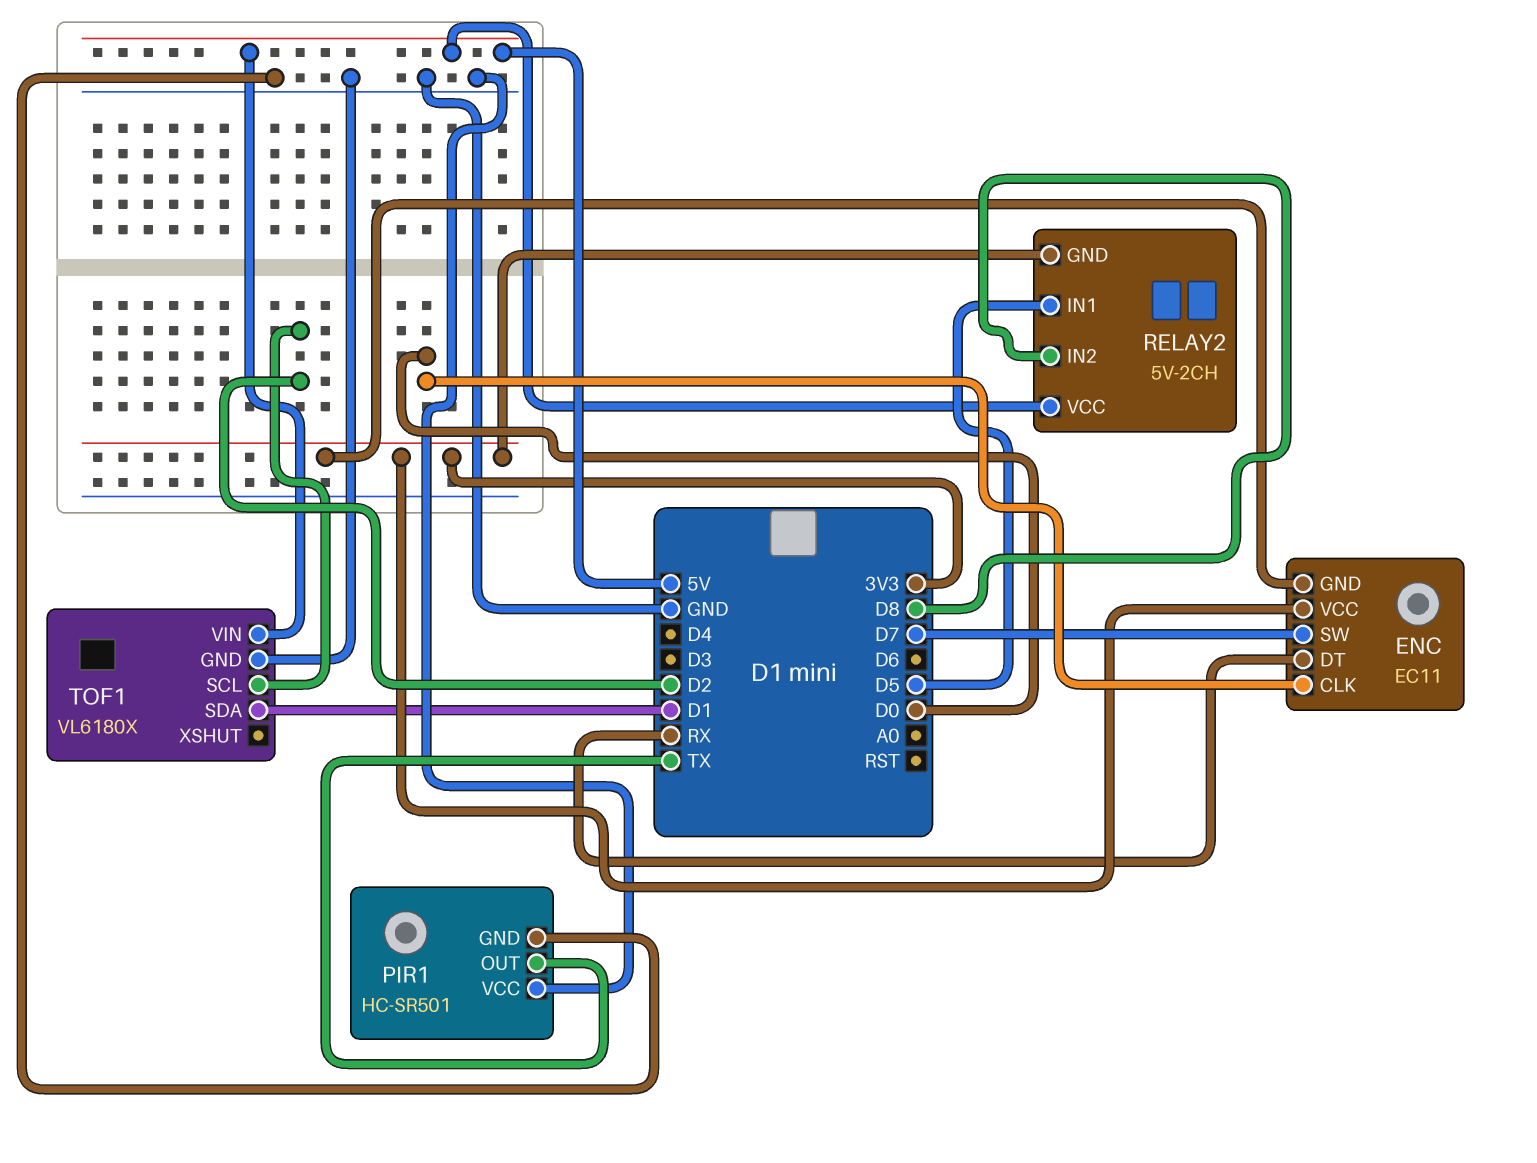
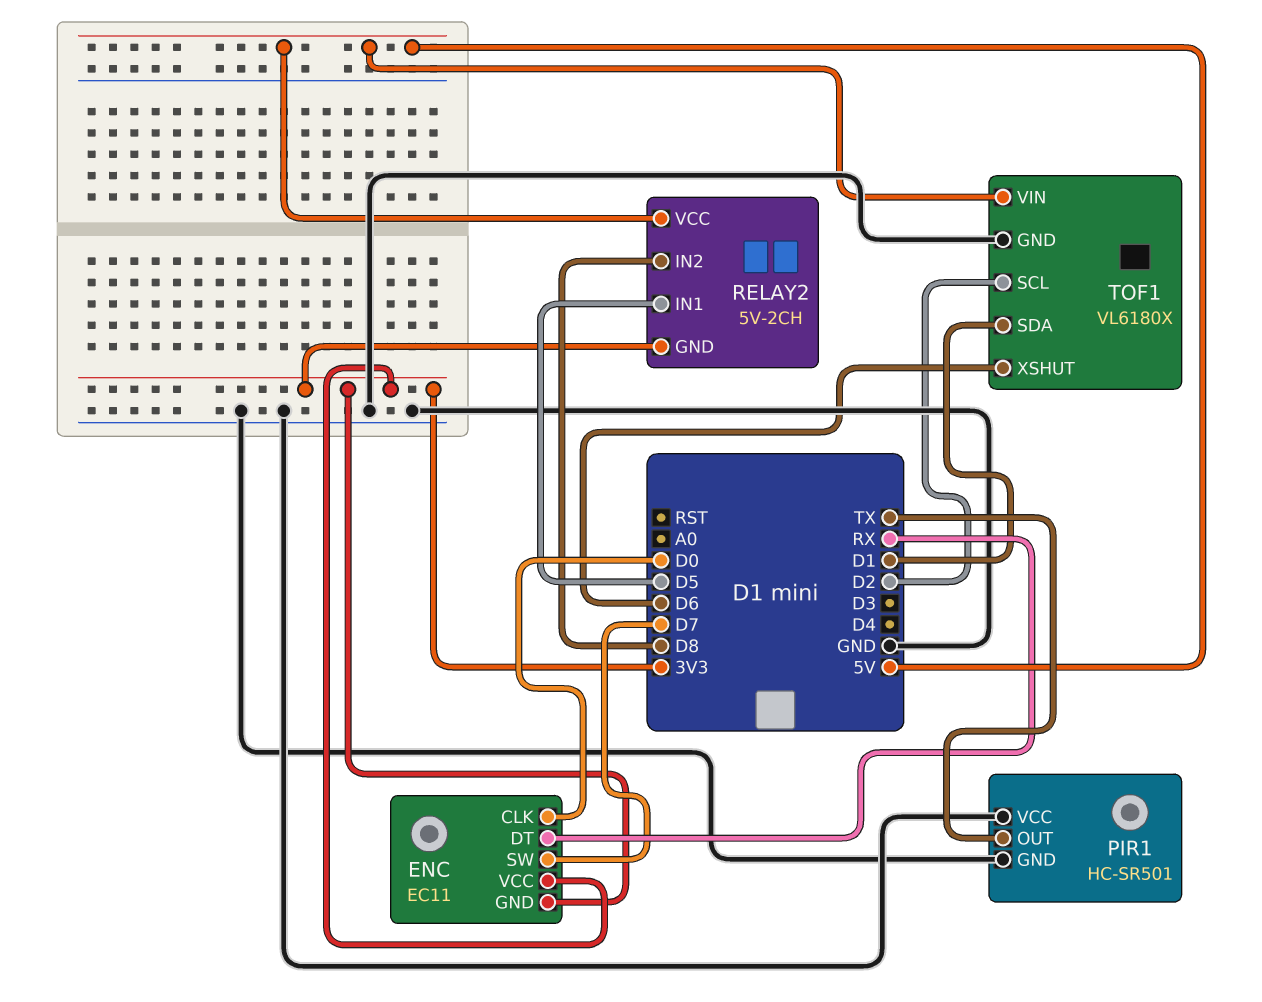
TOF1 pin XSHUT: none -> D6

